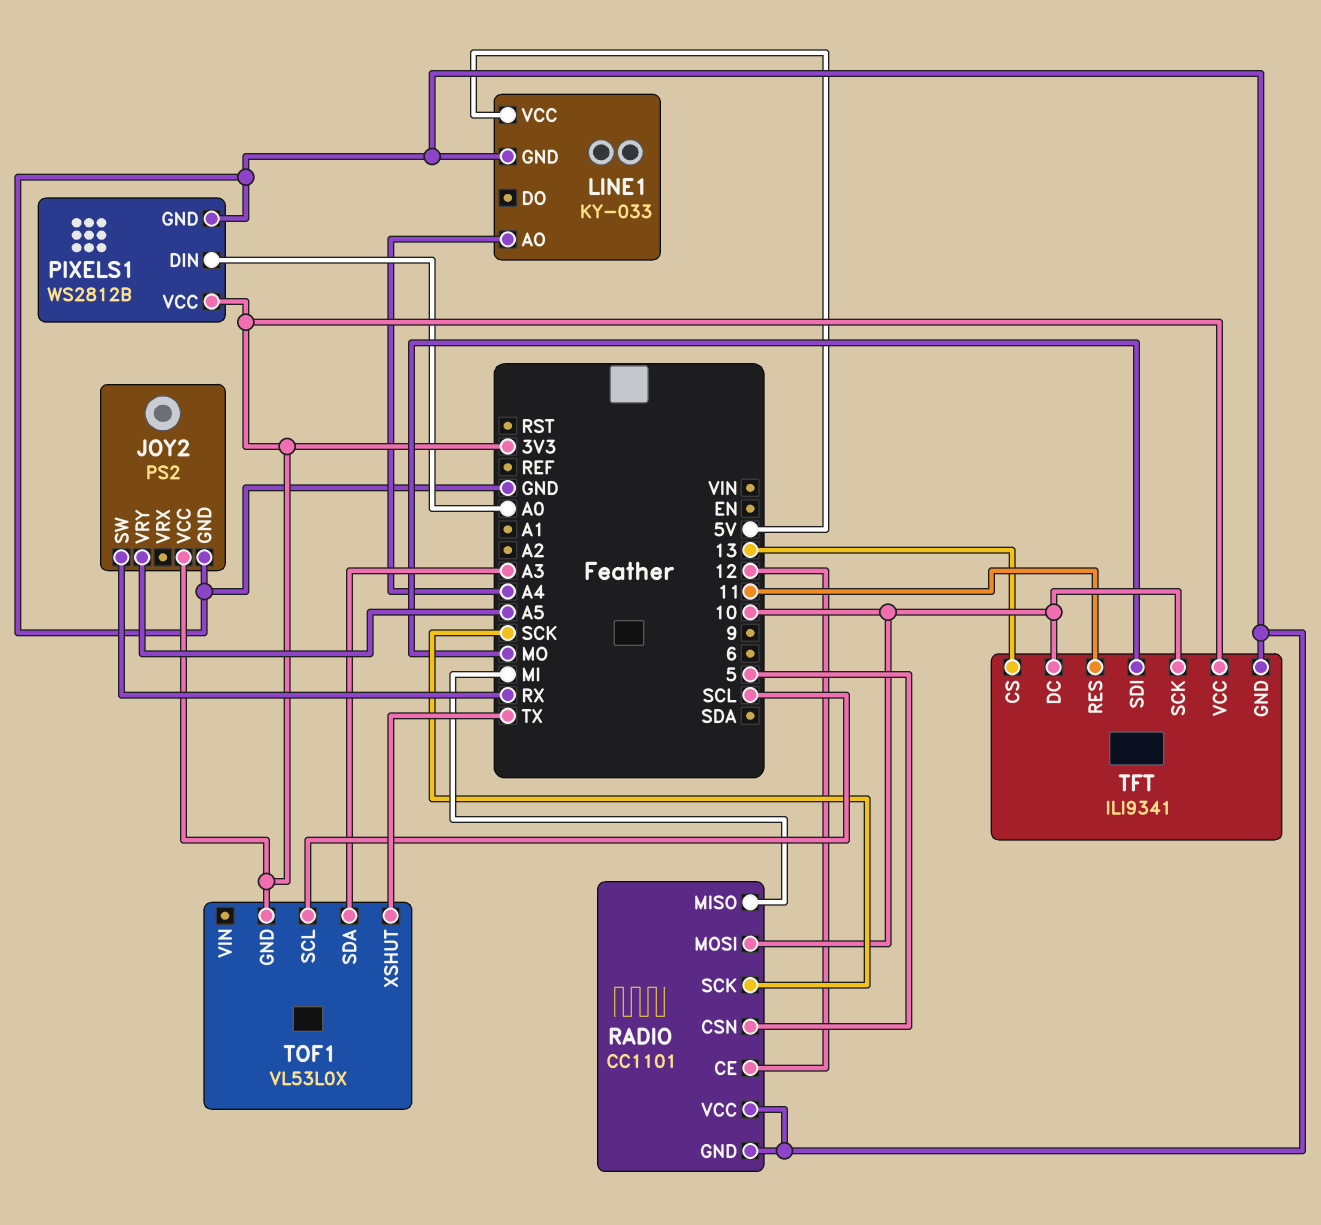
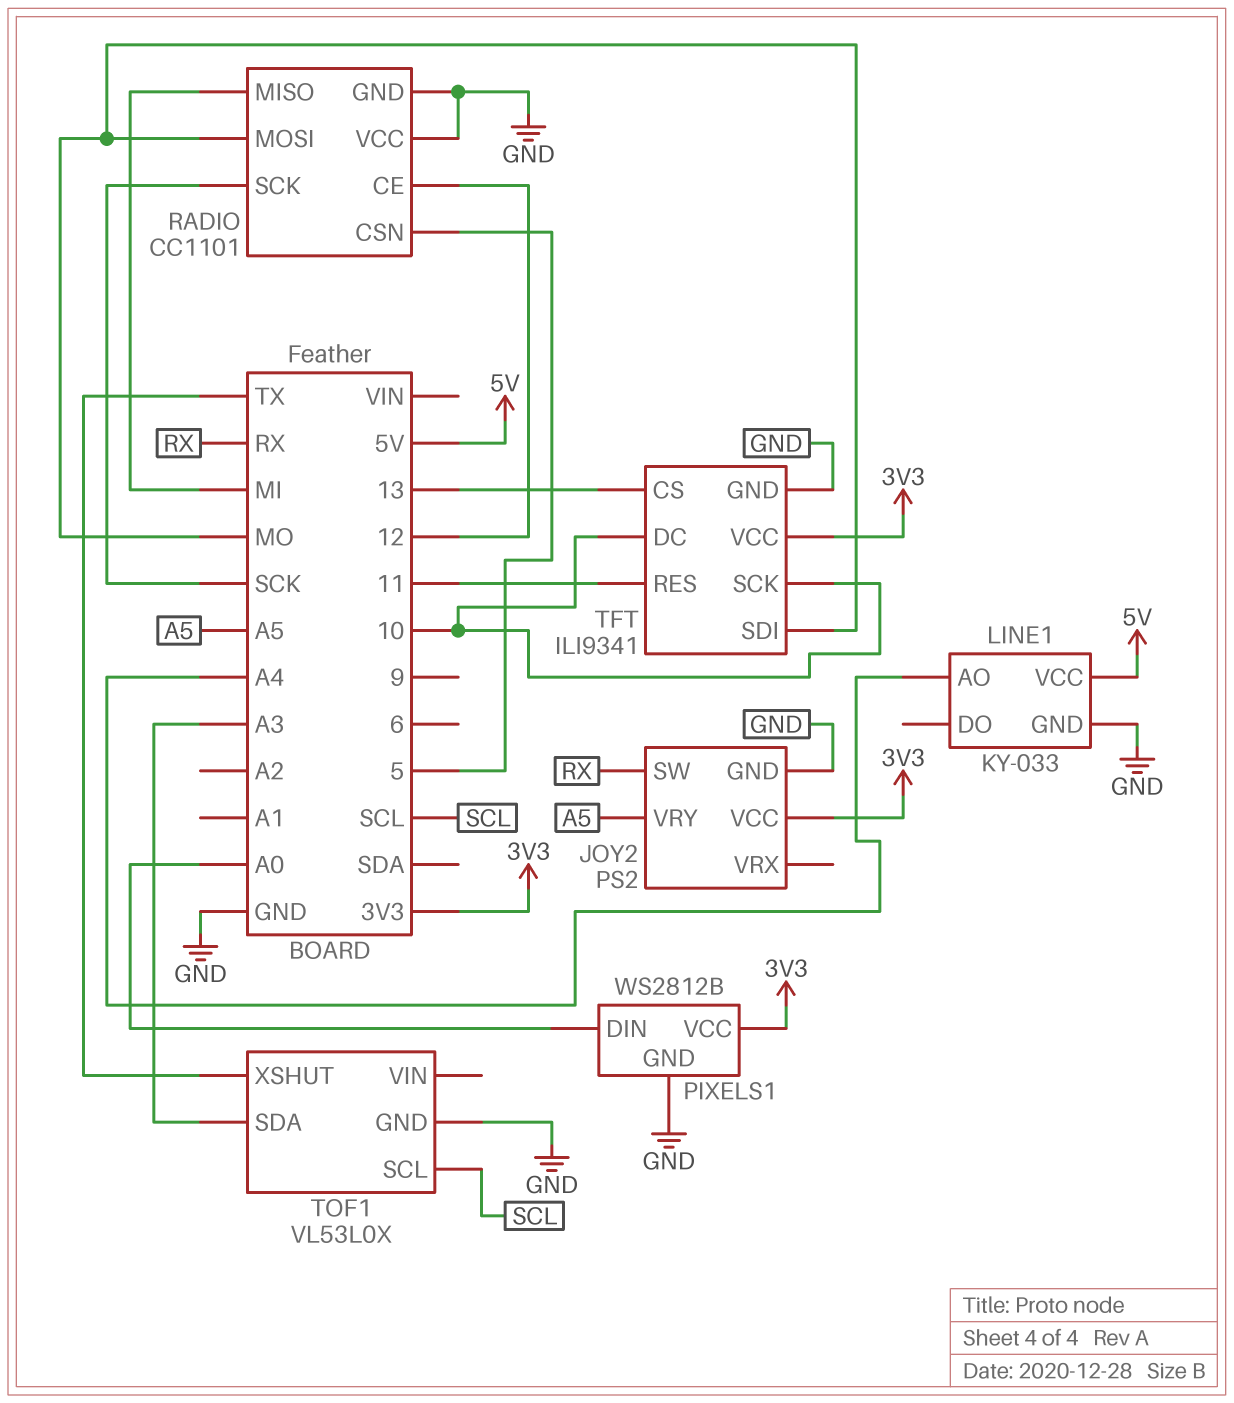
RADIO pin MOSI: 10 -> MO
TOF1 pin GND: 3V3 -> GND

